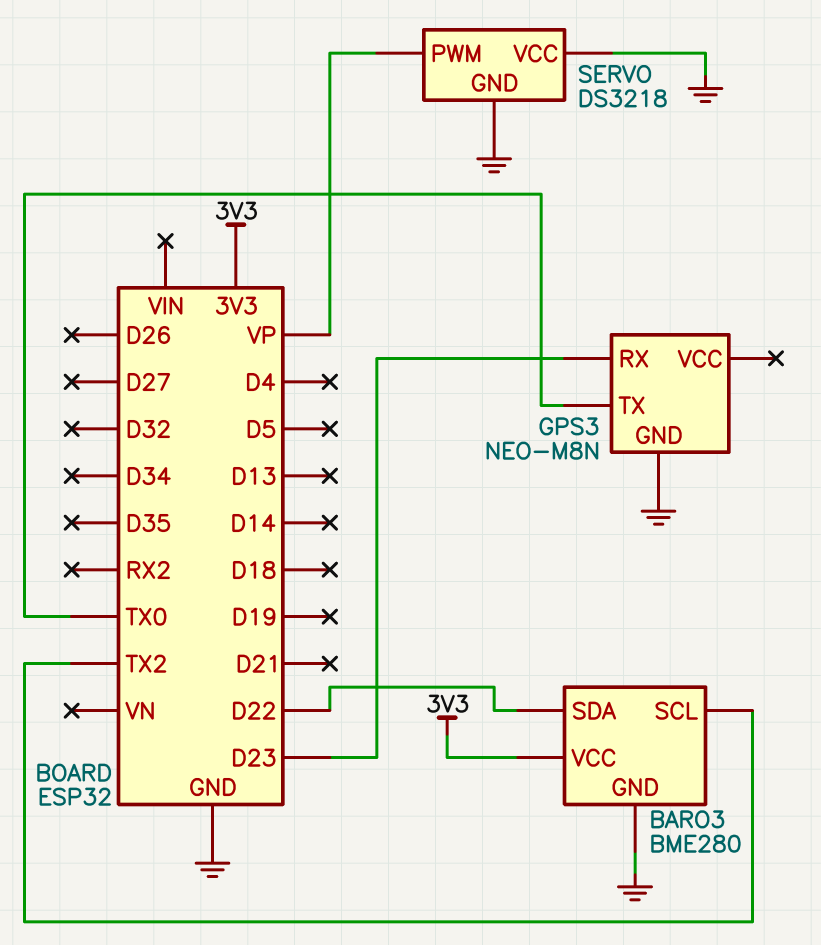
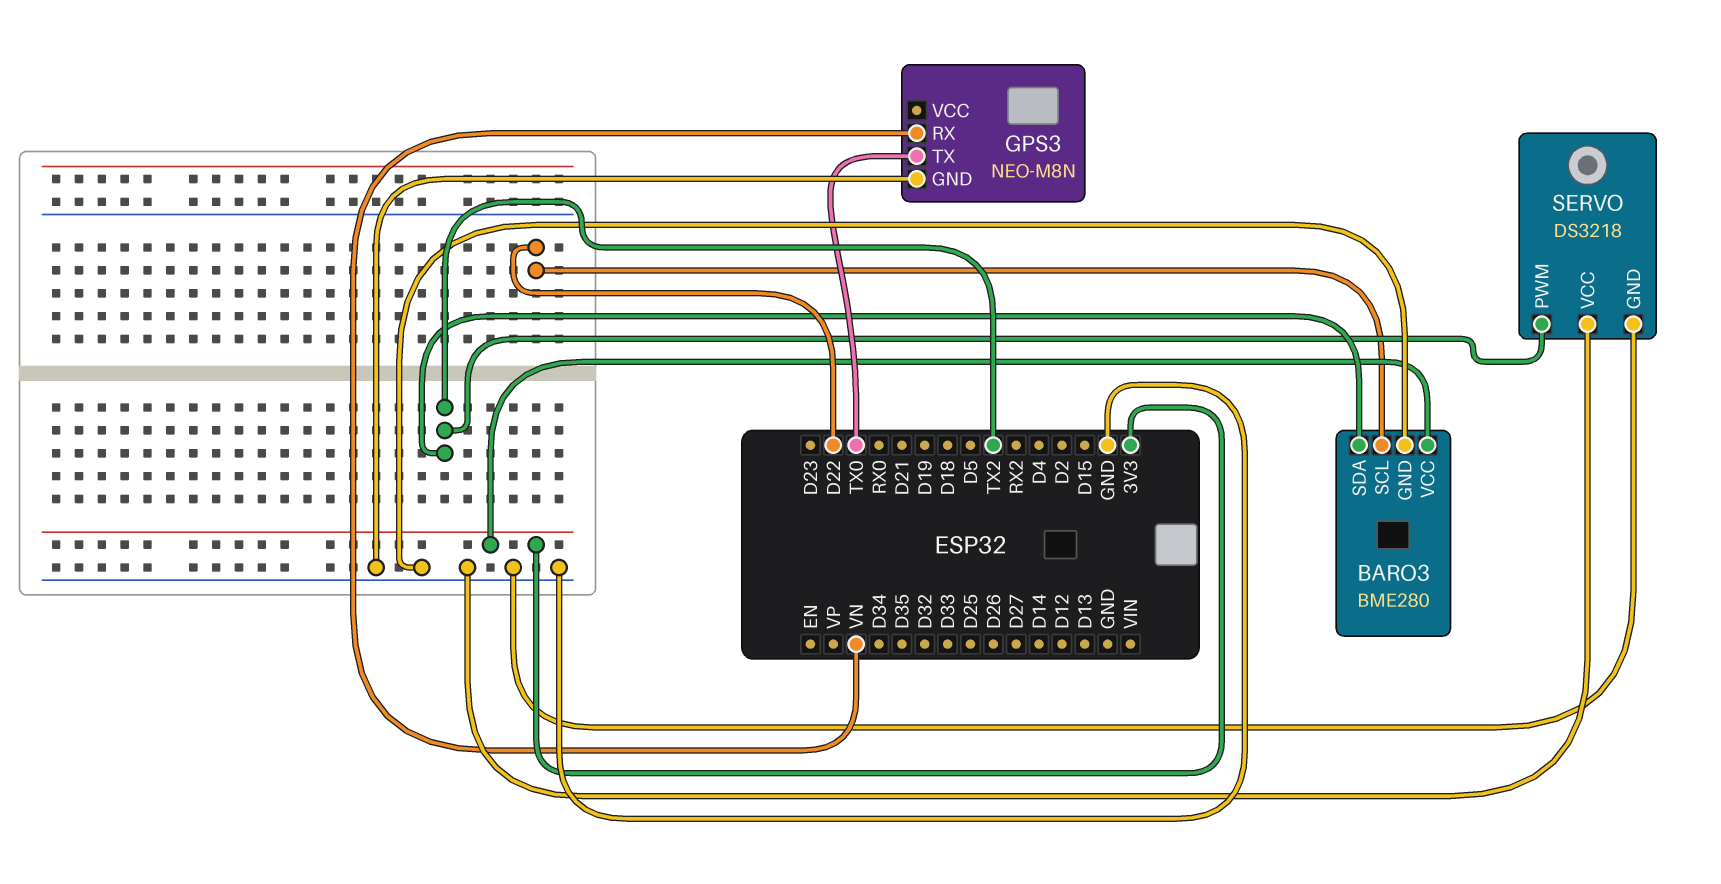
BARO3 pin SCL: TX2 -> D22
BARO3 pin SDA: D22 -> TX2
GPS3 pin RX: D23 -> VN
SERVO pin PWM: VP -> TX2

